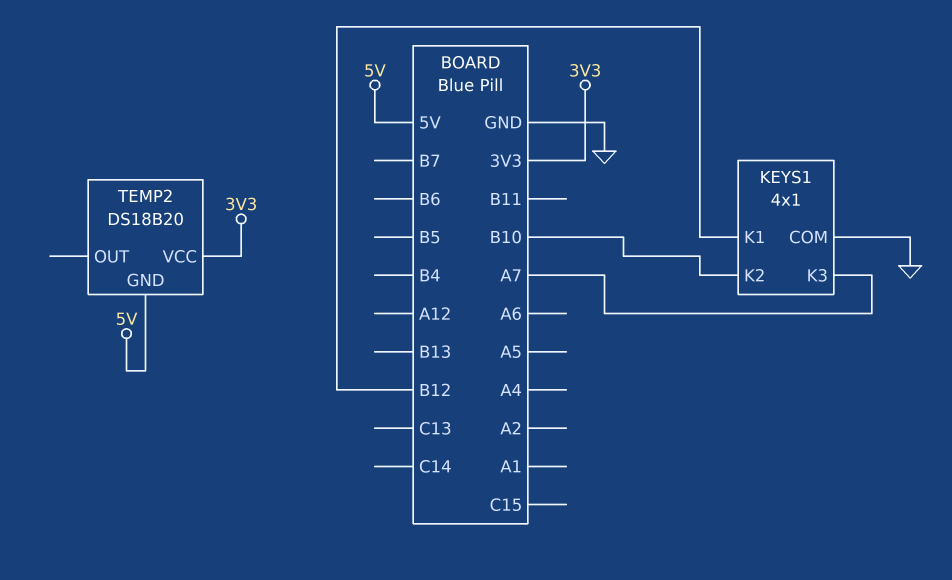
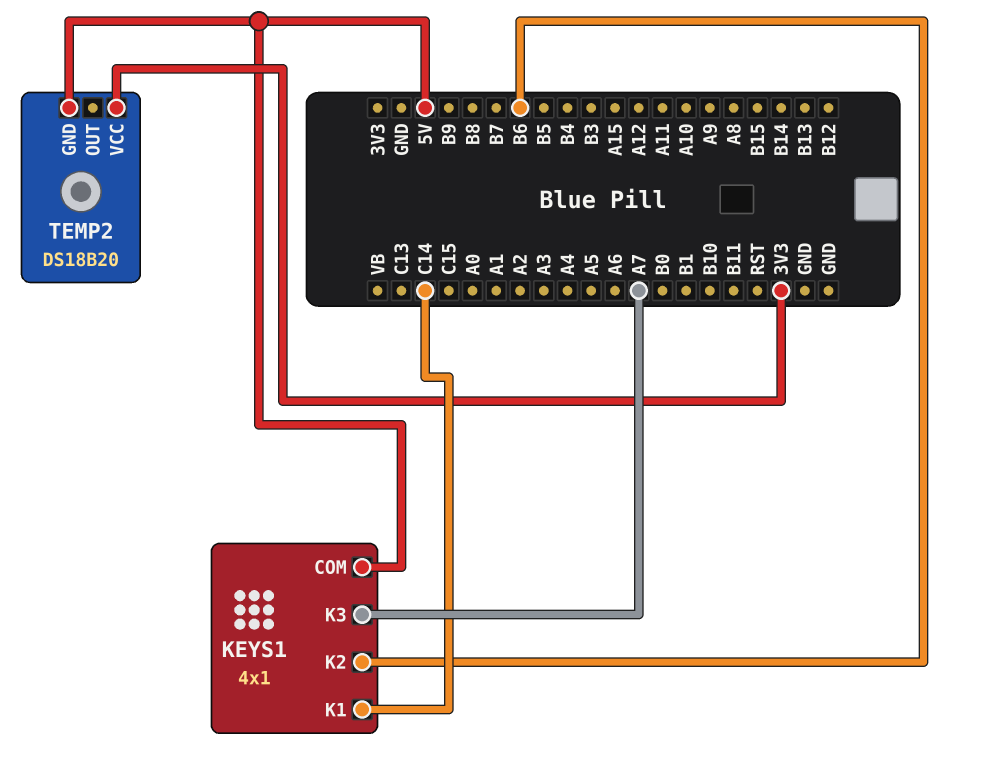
KEYS1 pin COM: GND -> 5V
KEYS1 pin K1: B12 -> C14
KEYS1 pin K2: B10 -> B6

